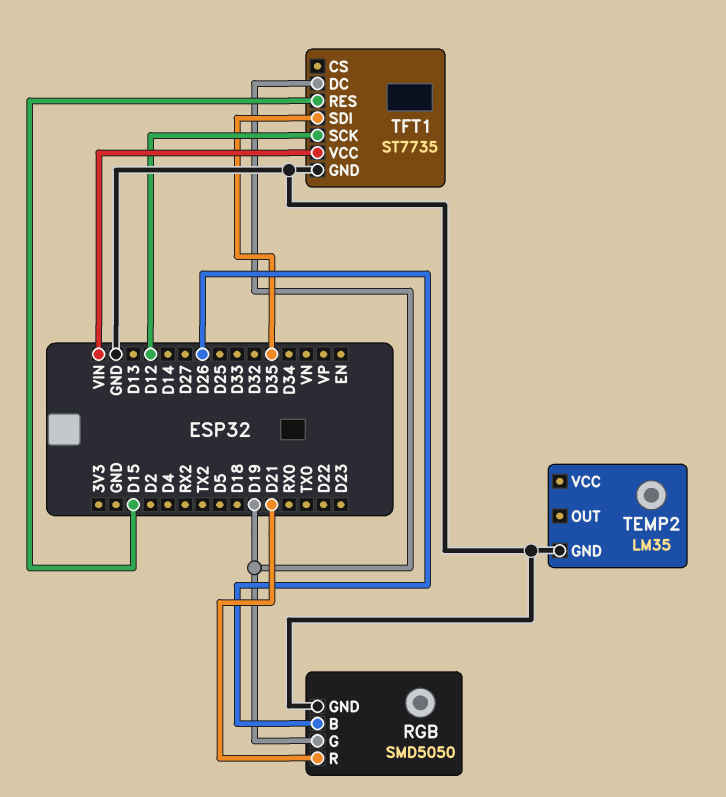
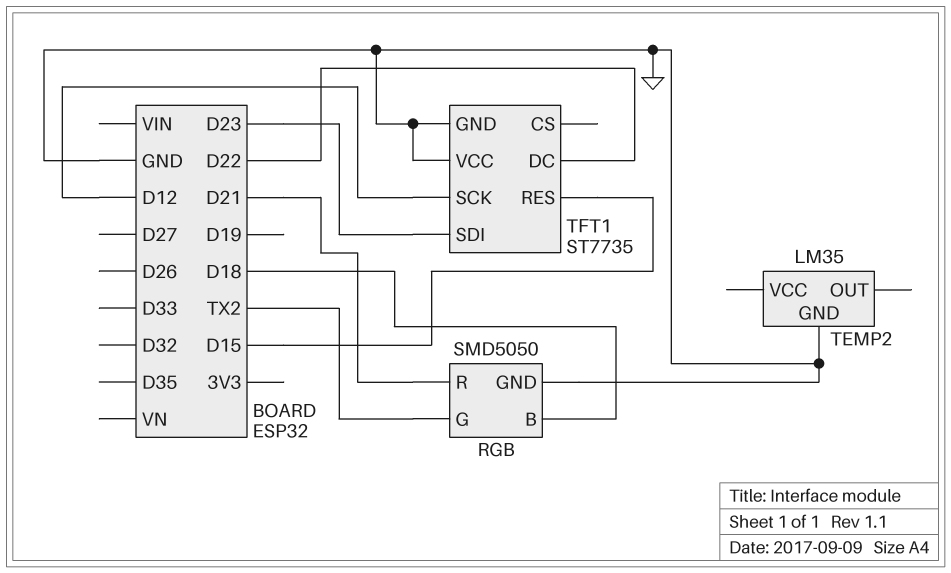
RGB pin B: D26 -> D18
RGB pin G: D19 -> TX2
TFT1 pin DC: D19 -> D22
TFT1 pin SDI: D35 -> D23
TFT1 pin VCC: VIN -> GND

